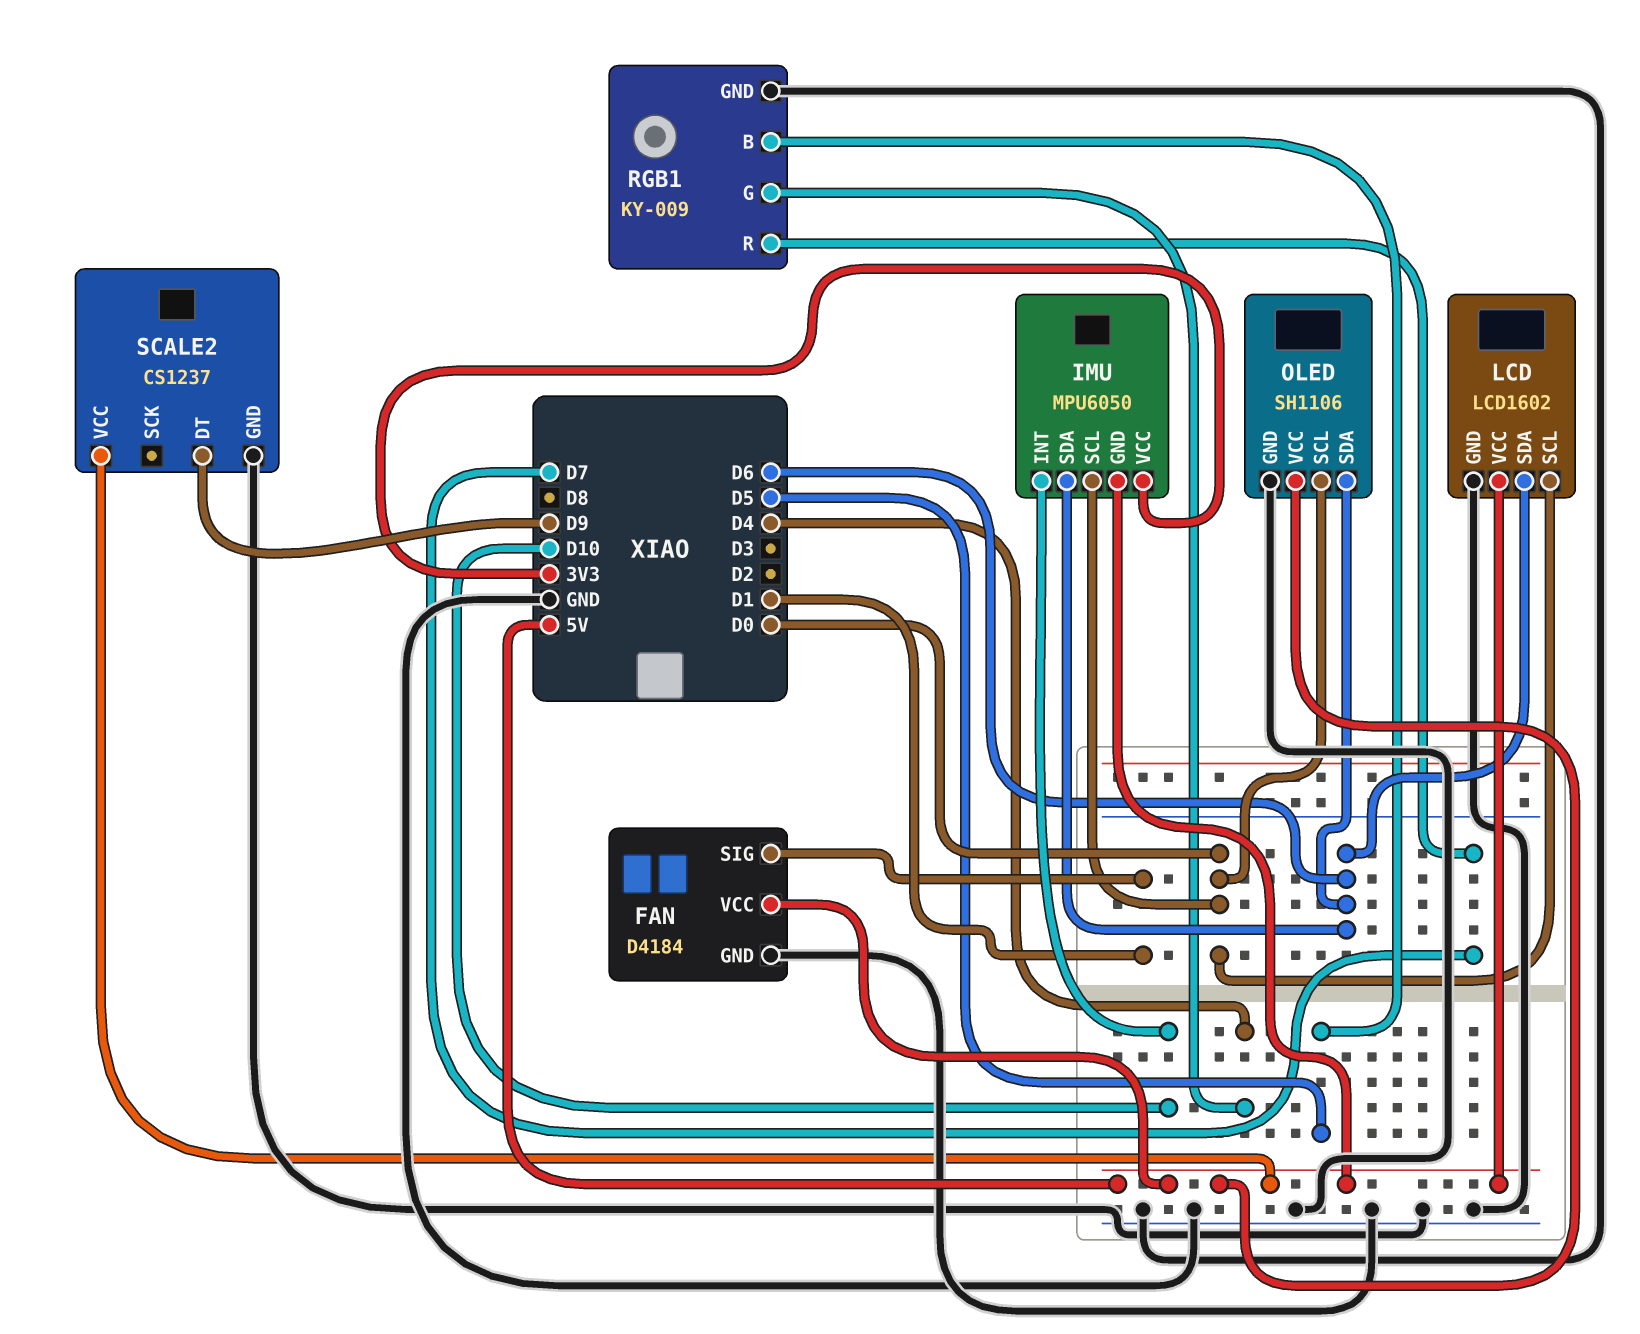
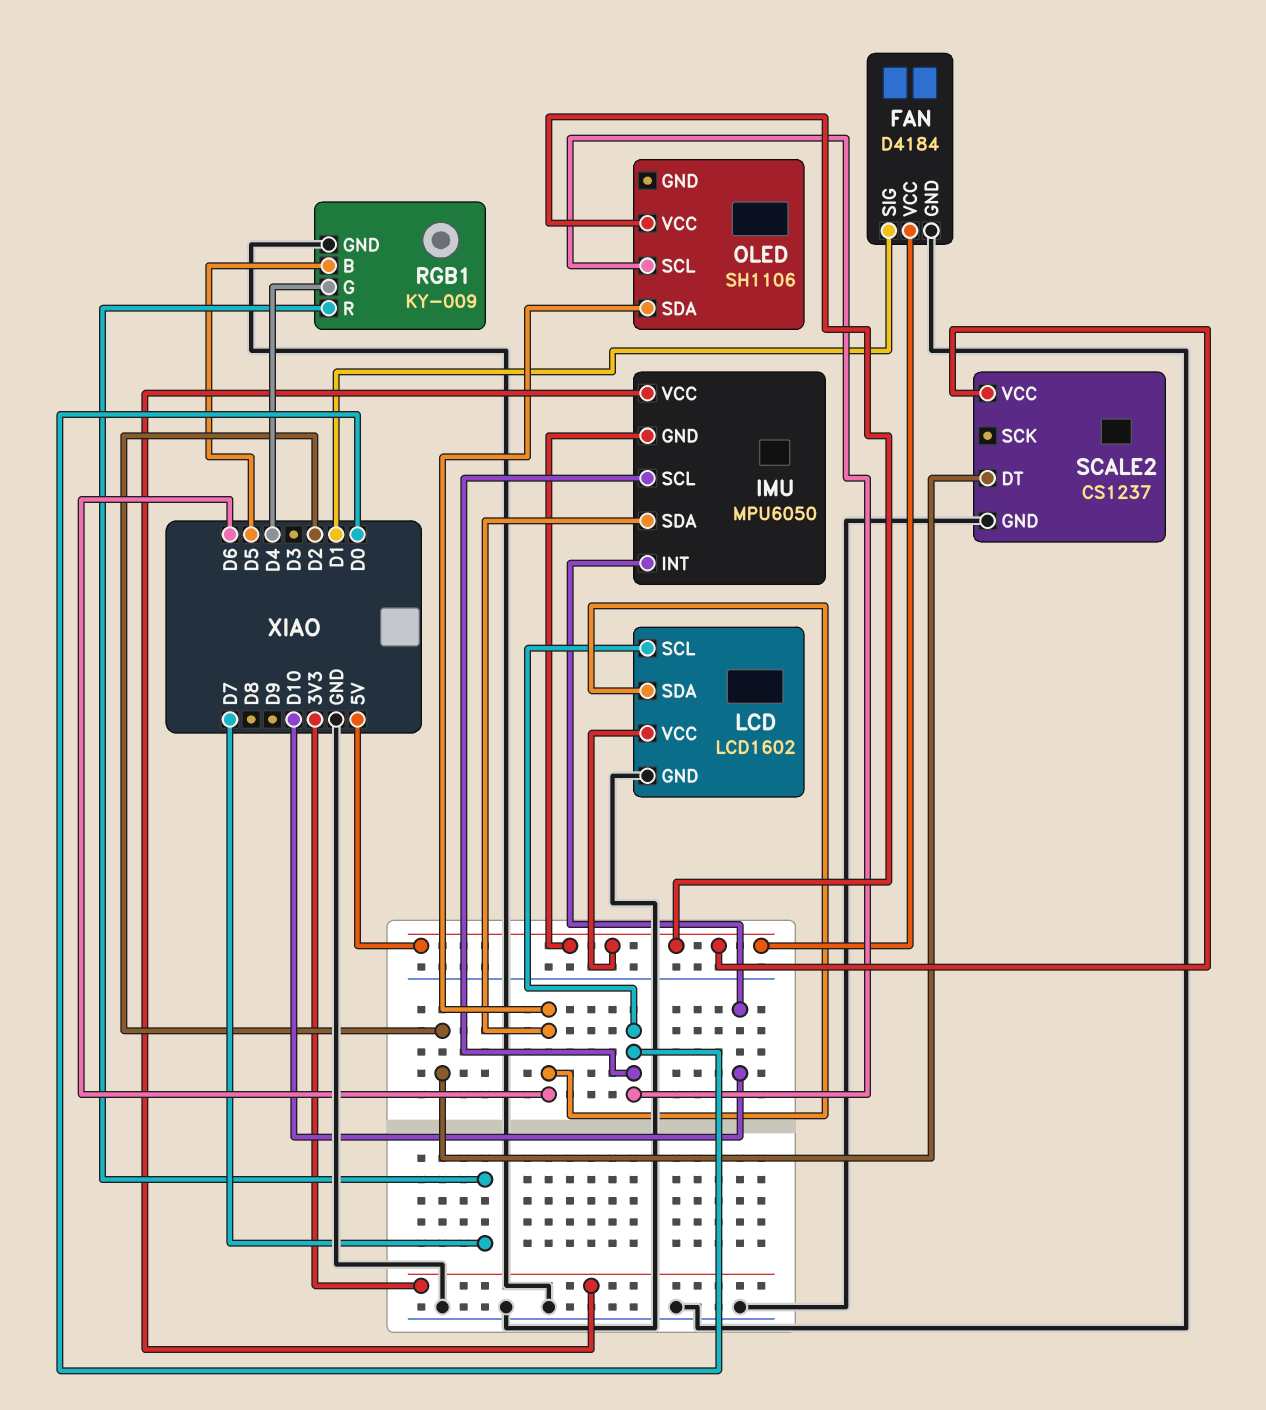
OLED pin GND: GND -> none
SCALE2 pin DT: D9 -> D2

